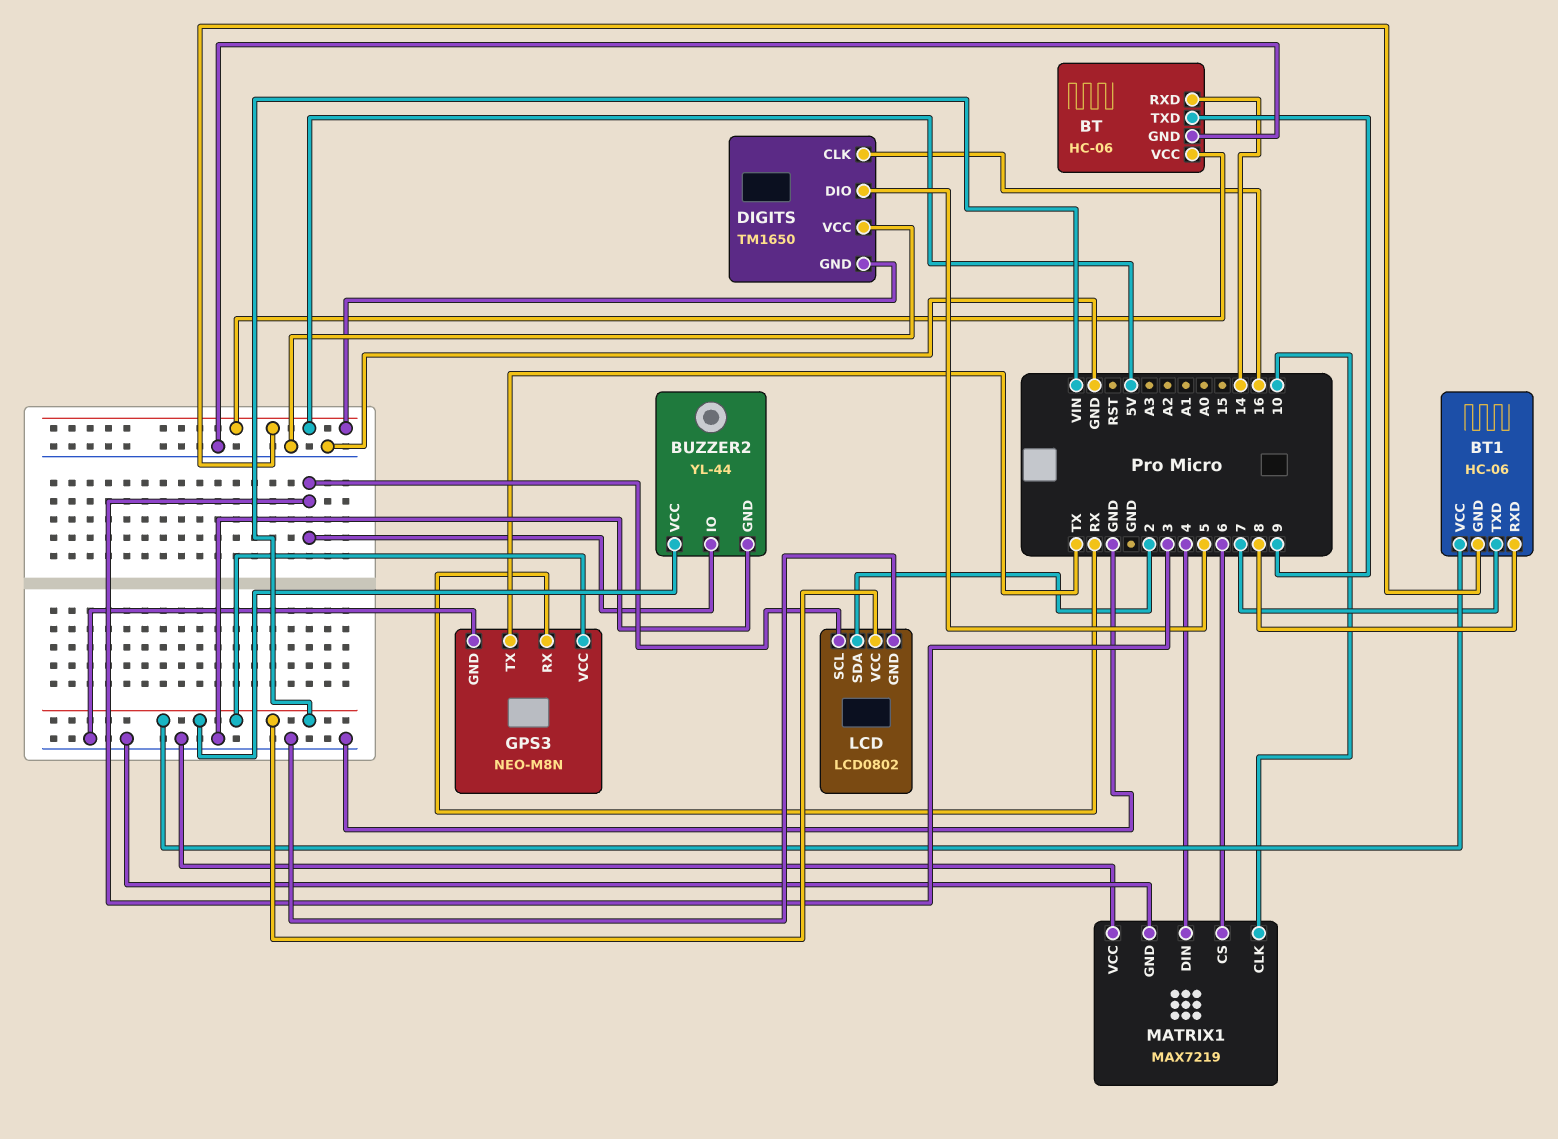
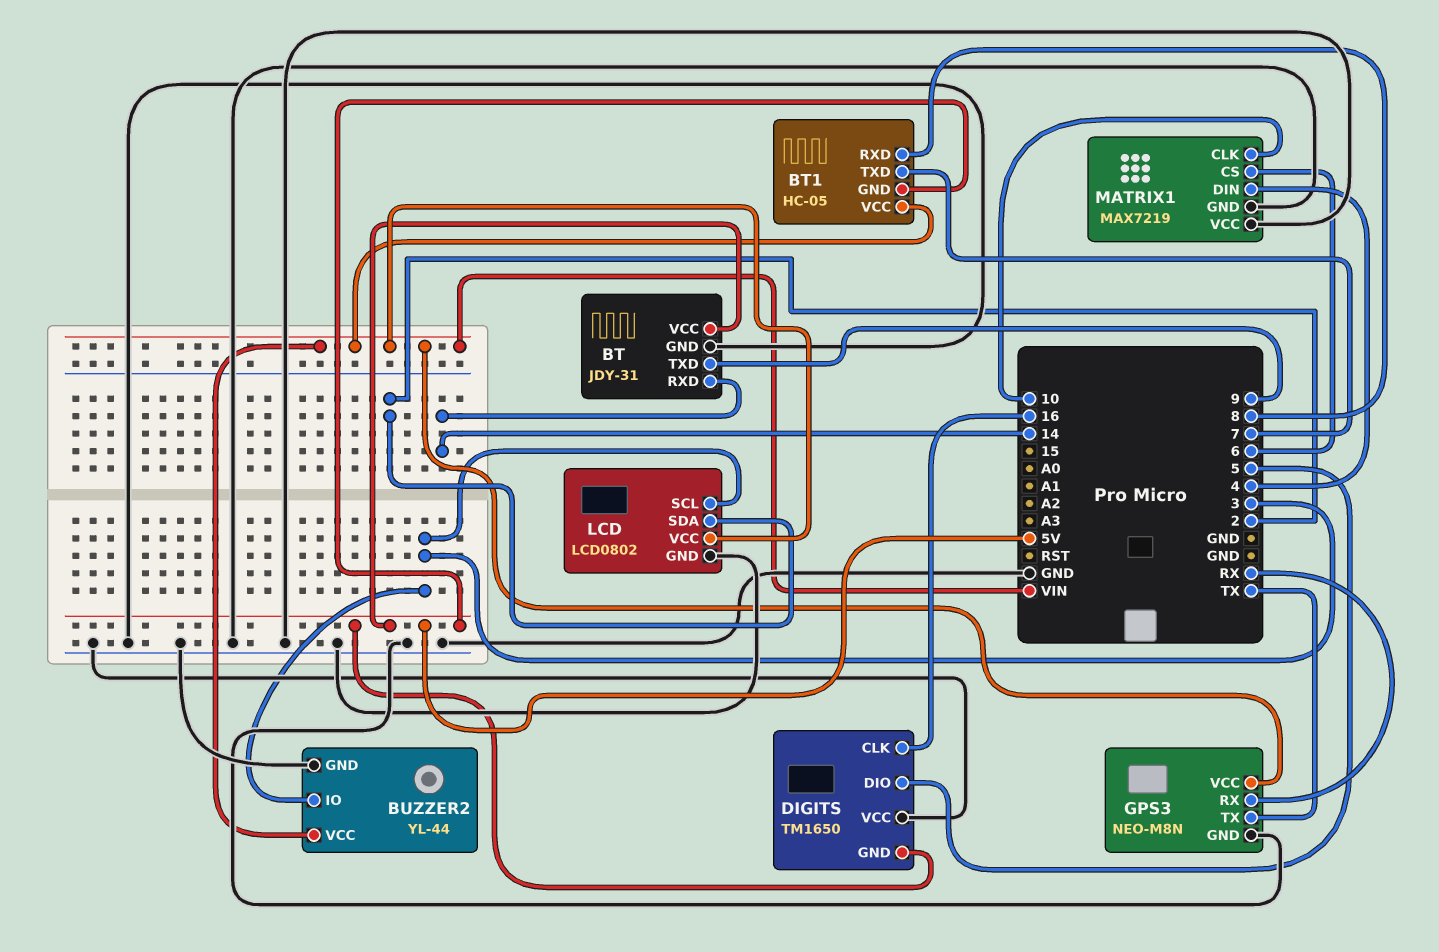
BT: HC-06 -> JDY-31
BT1: HC-06 -> HC-05

